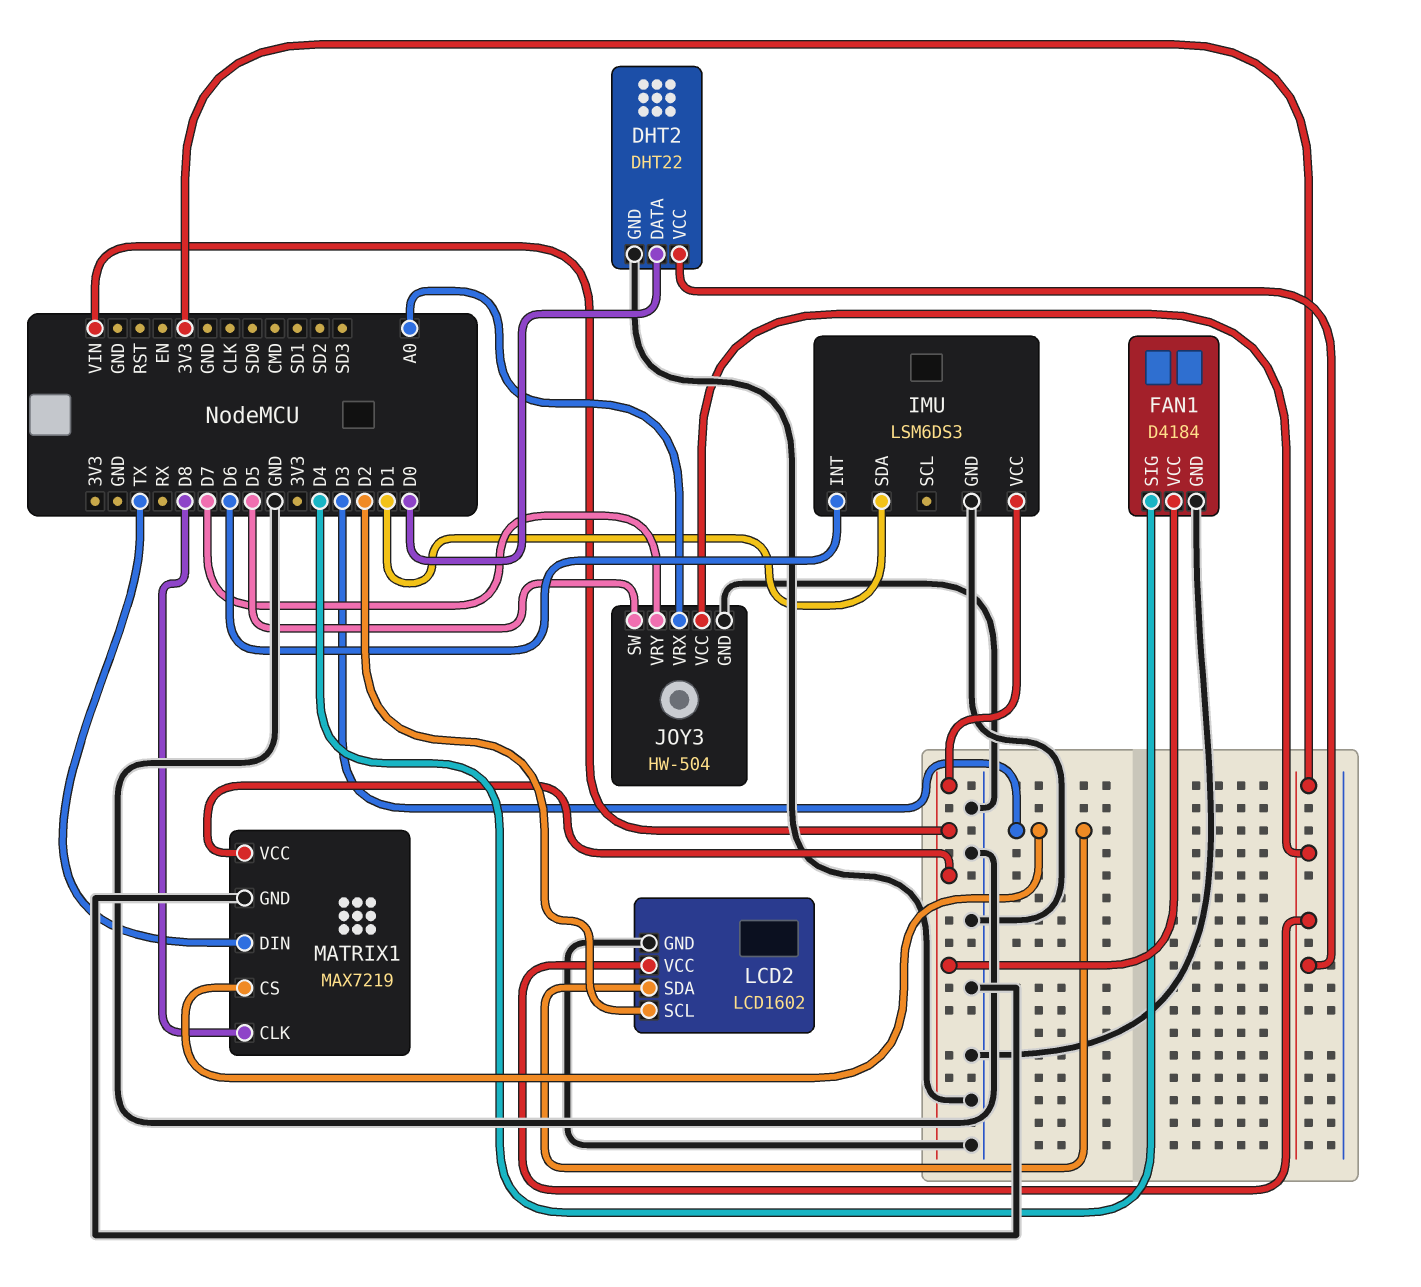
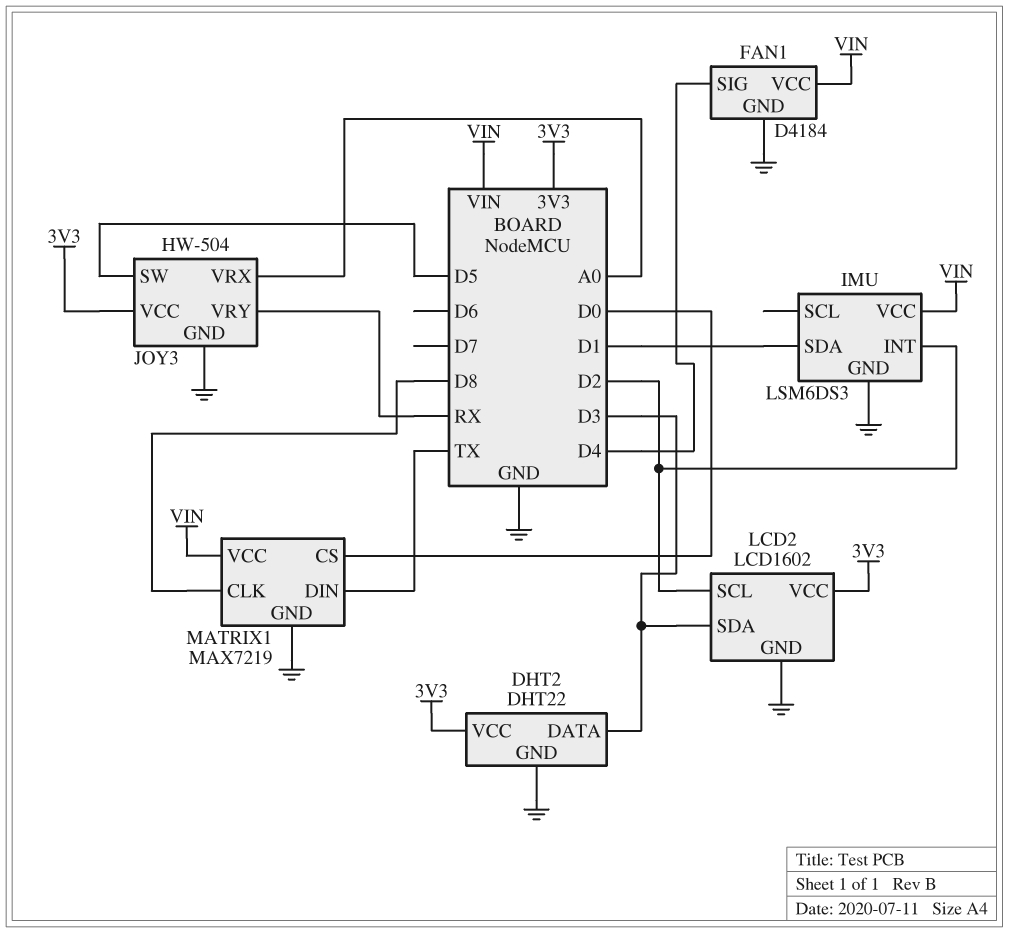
DHT2 pin DATA: D0 -> D3
IMU pin INT: D6 -> D2
JOY3 pin VRY: D7 -> RX
MATRIX1 pin CS: D3 -> D0

